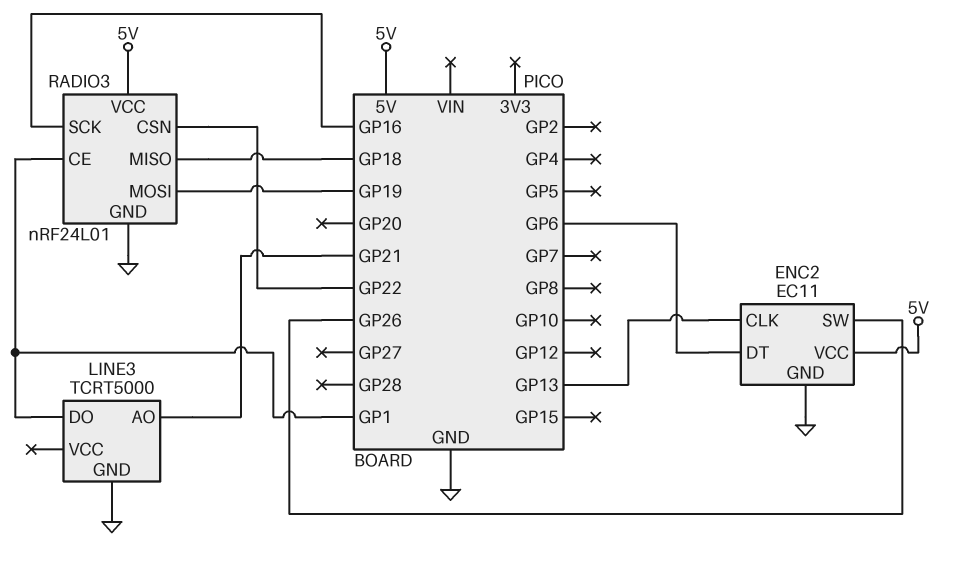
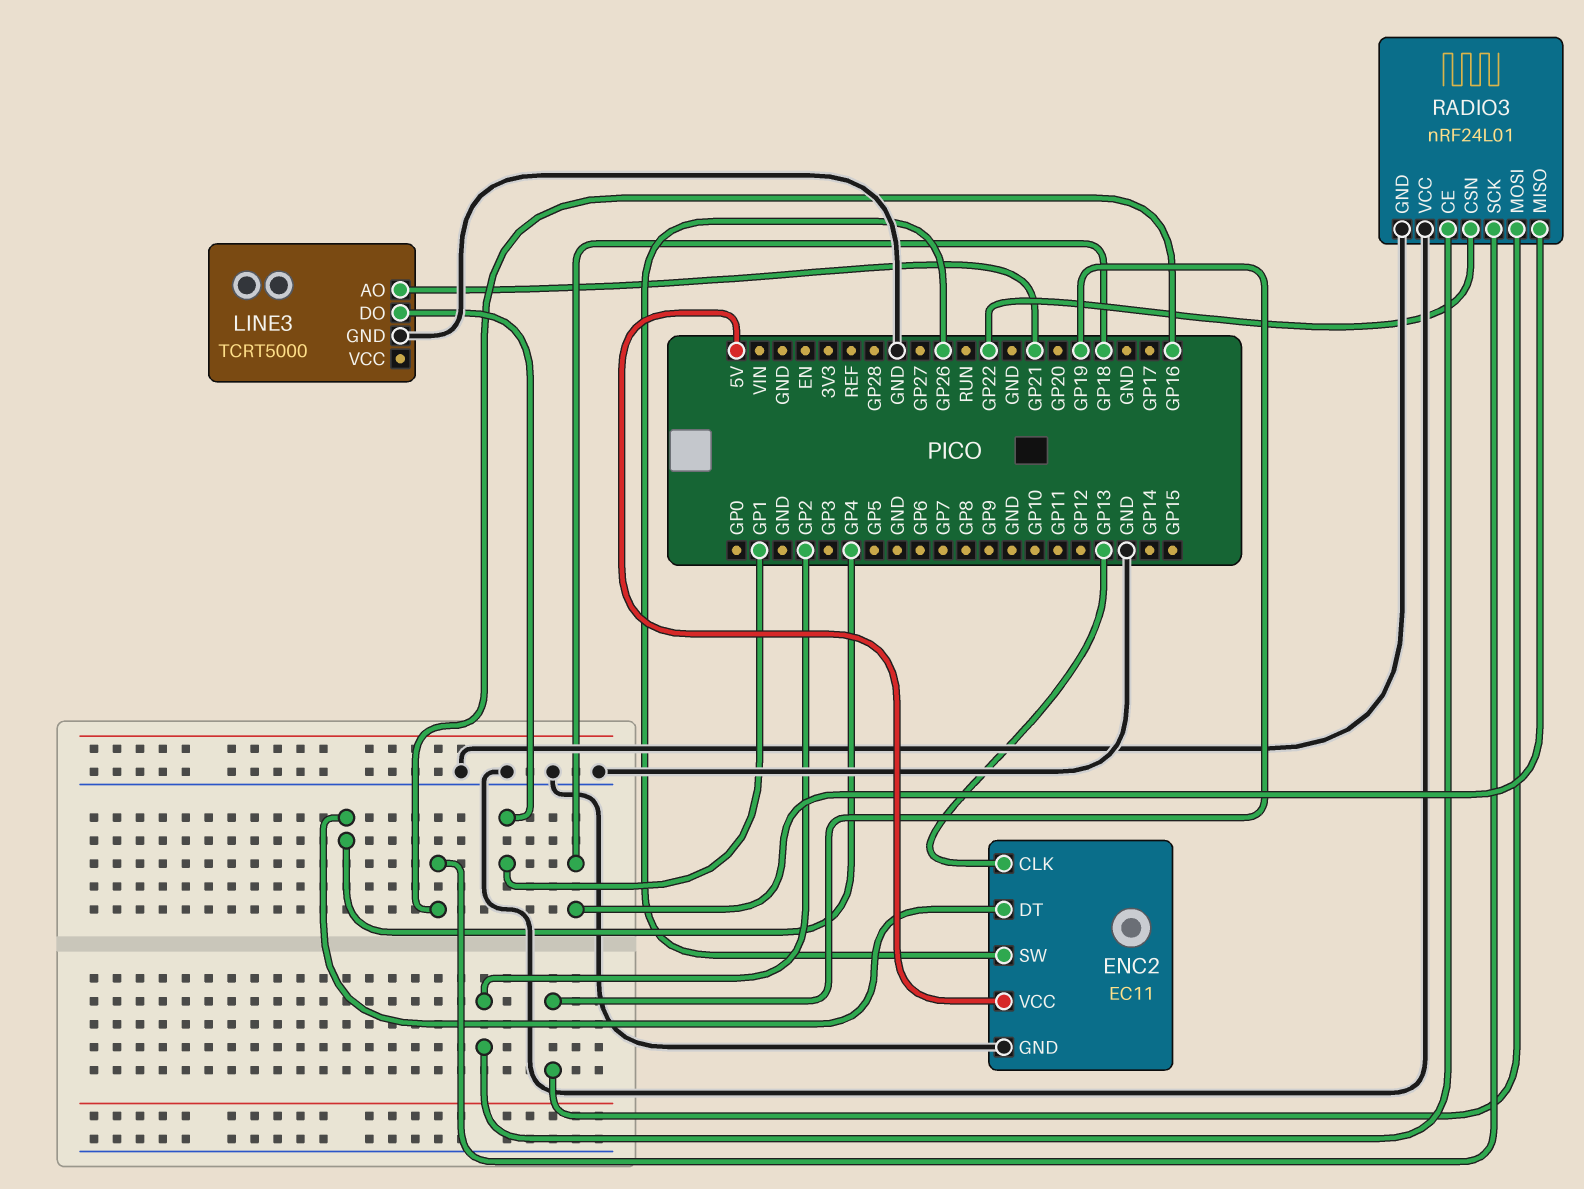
ENC2 pin DT: GP6 -> GP4
RADIO3 pin CE: GP1 -> GP2
RADIO3 pin VCC: 5V -> GND

